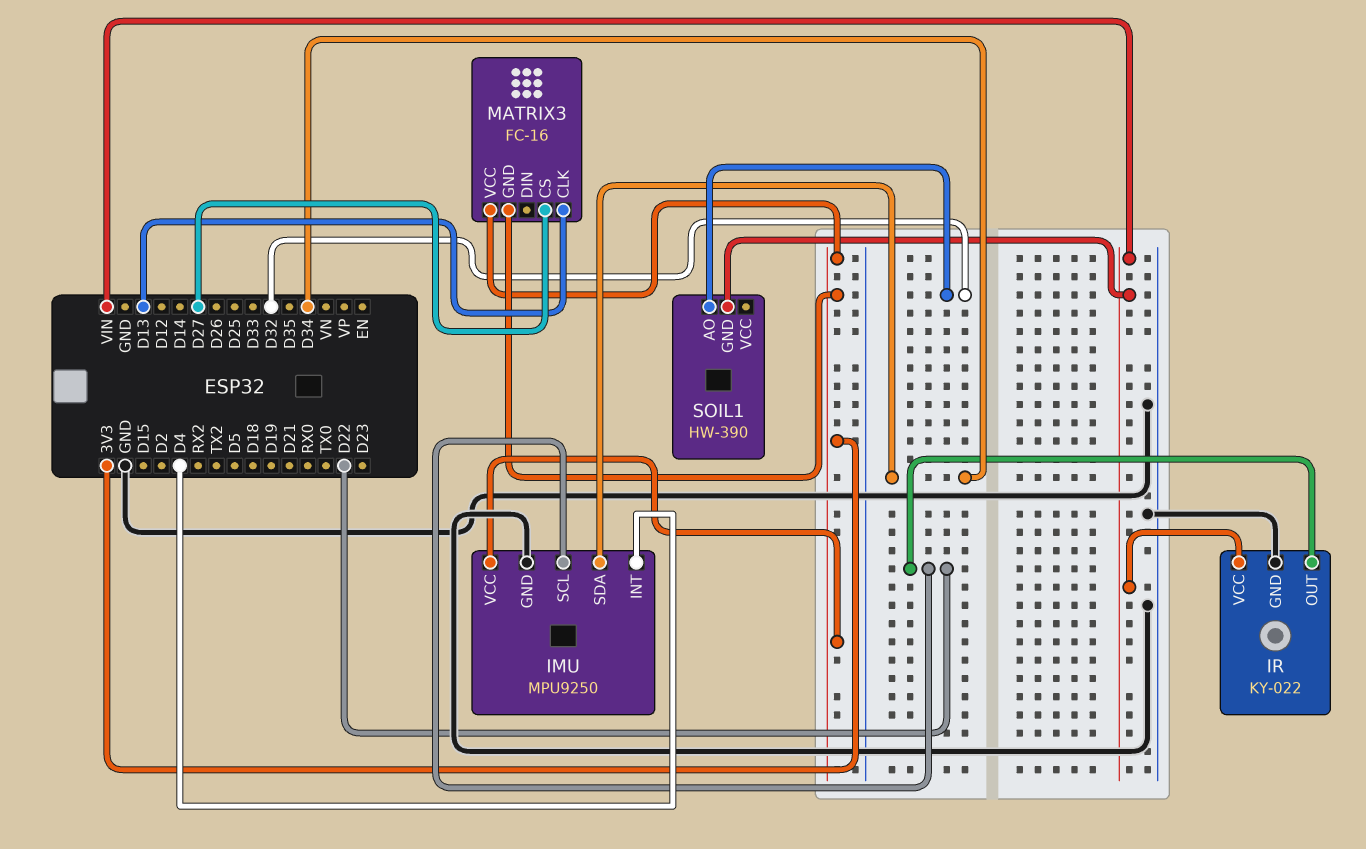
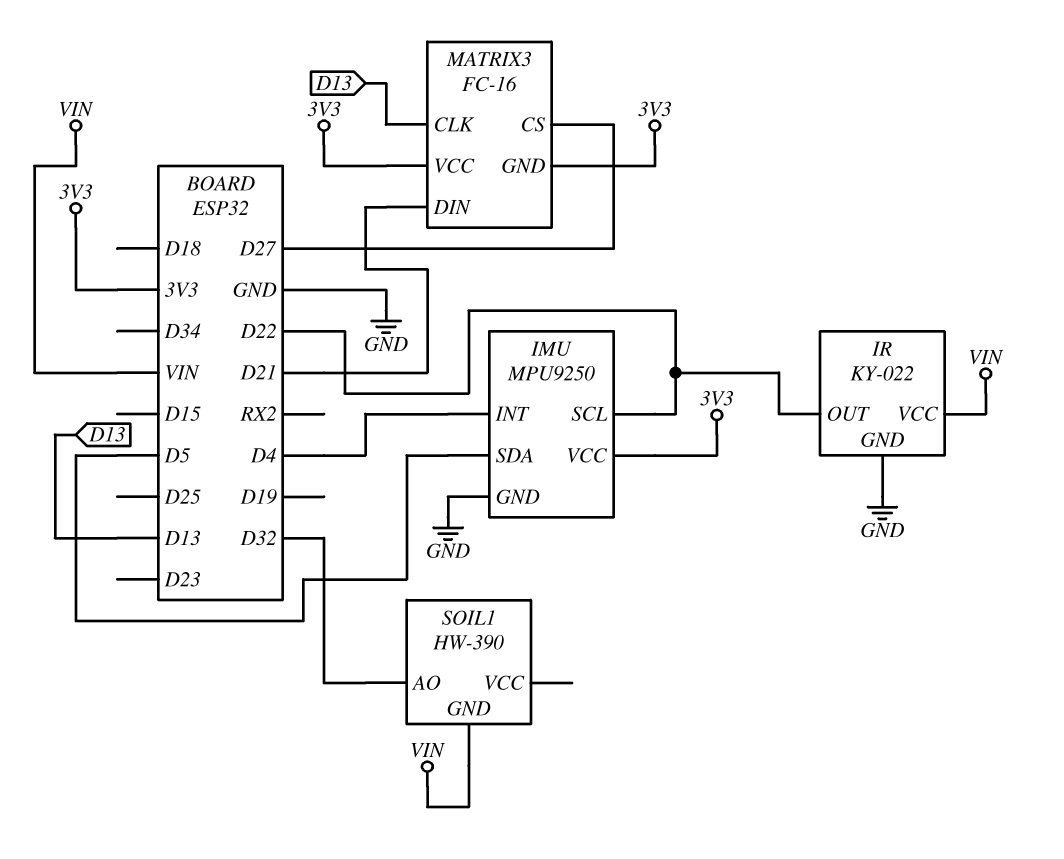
IMU pin SDA: D34 -> D5
MATRIX3 pin DIN: none -> D21

